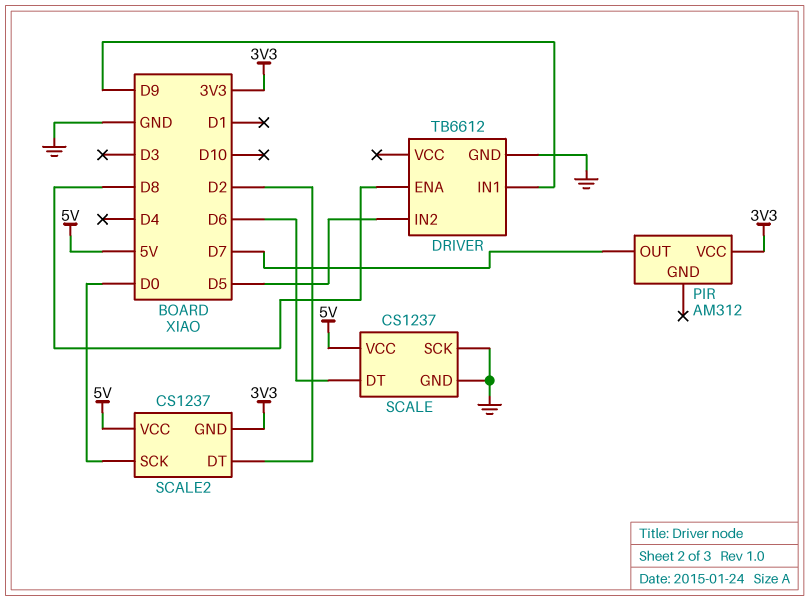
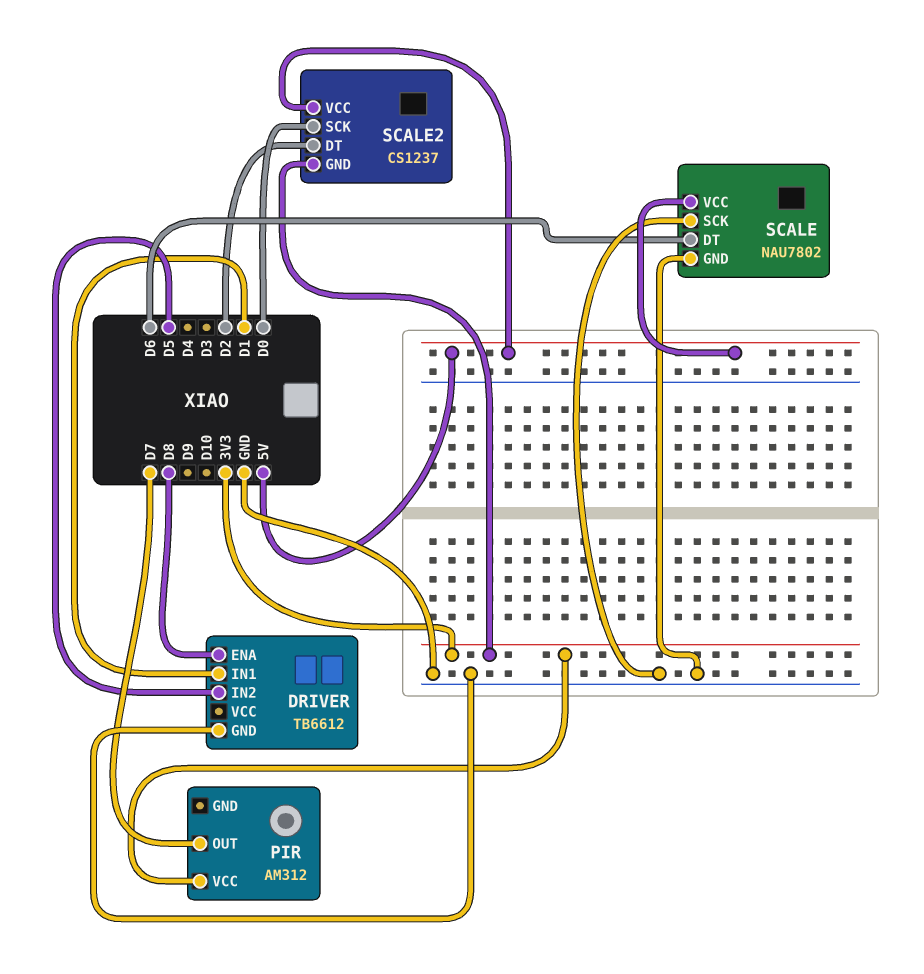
DRIVER pin IN1: D9 -> D1
SCALE: CS1237 -> NAU7802

